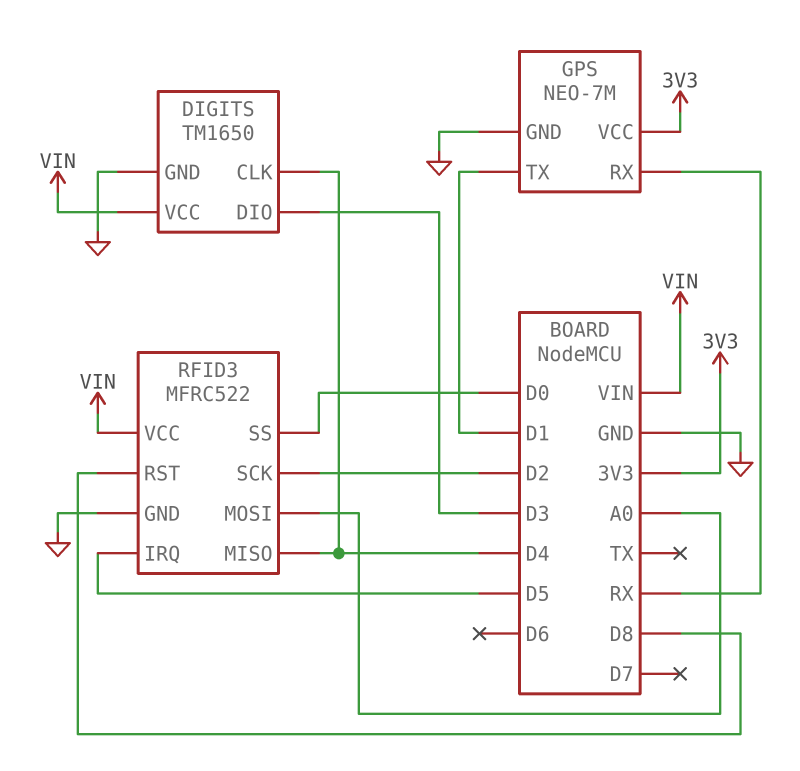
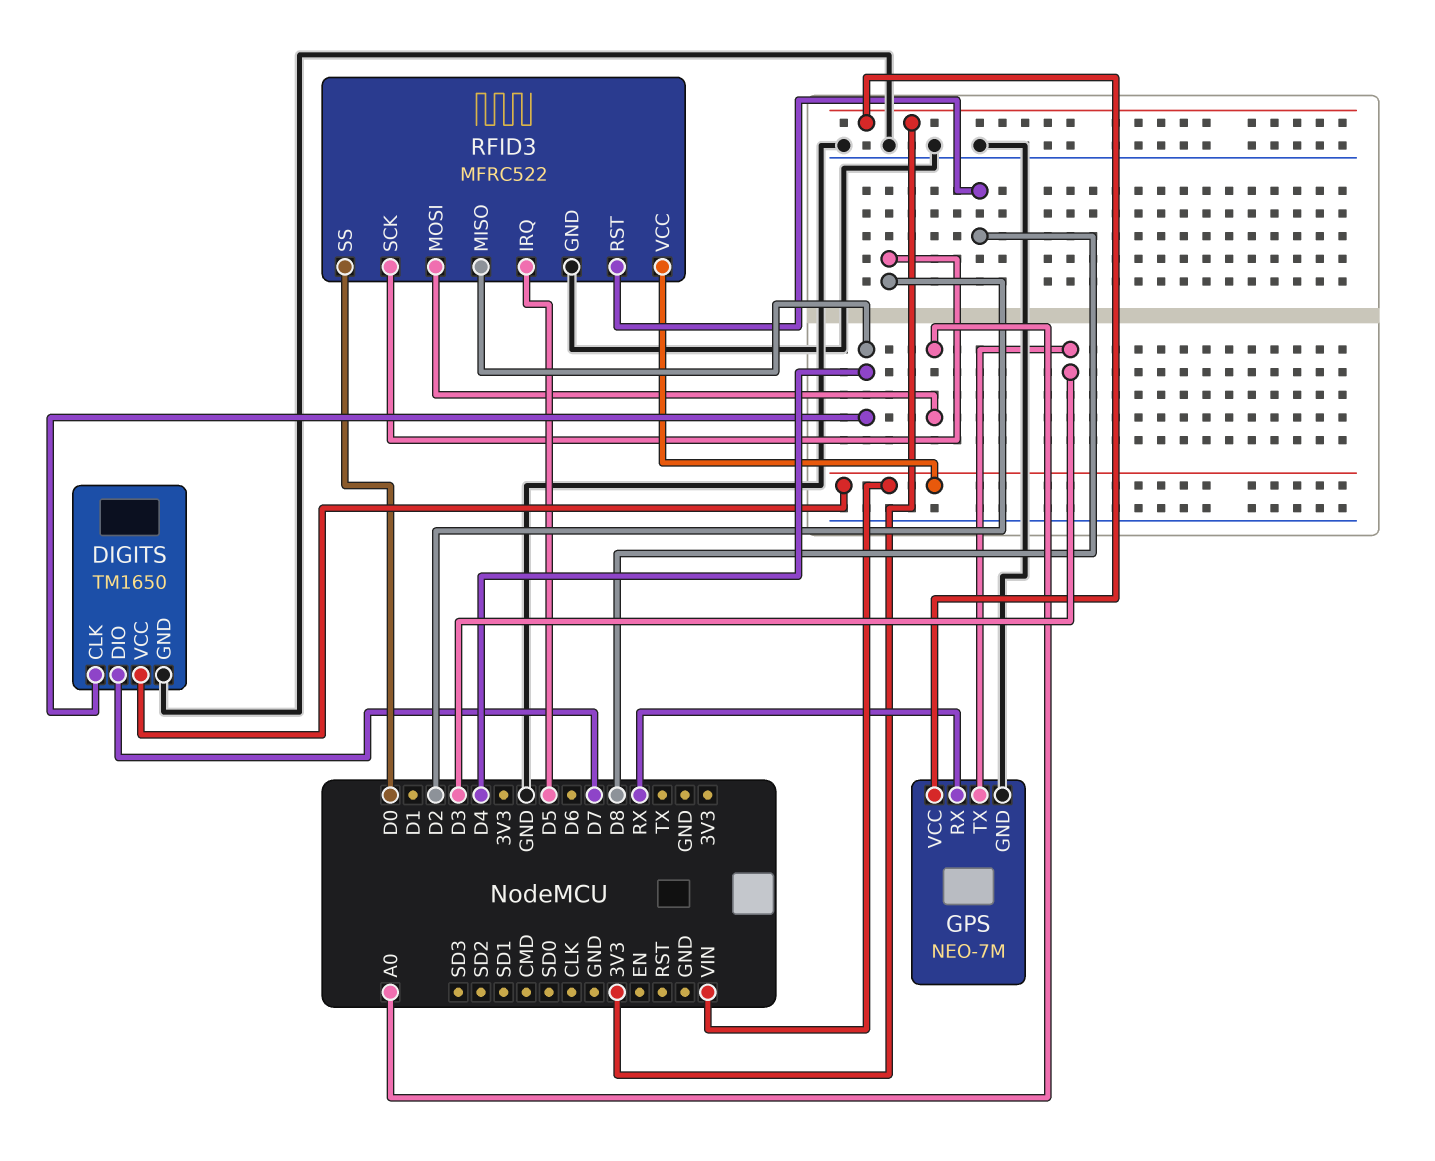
DIGITS pin DIO: D3 -> D7
GPS pin TX: D1 -> D3

